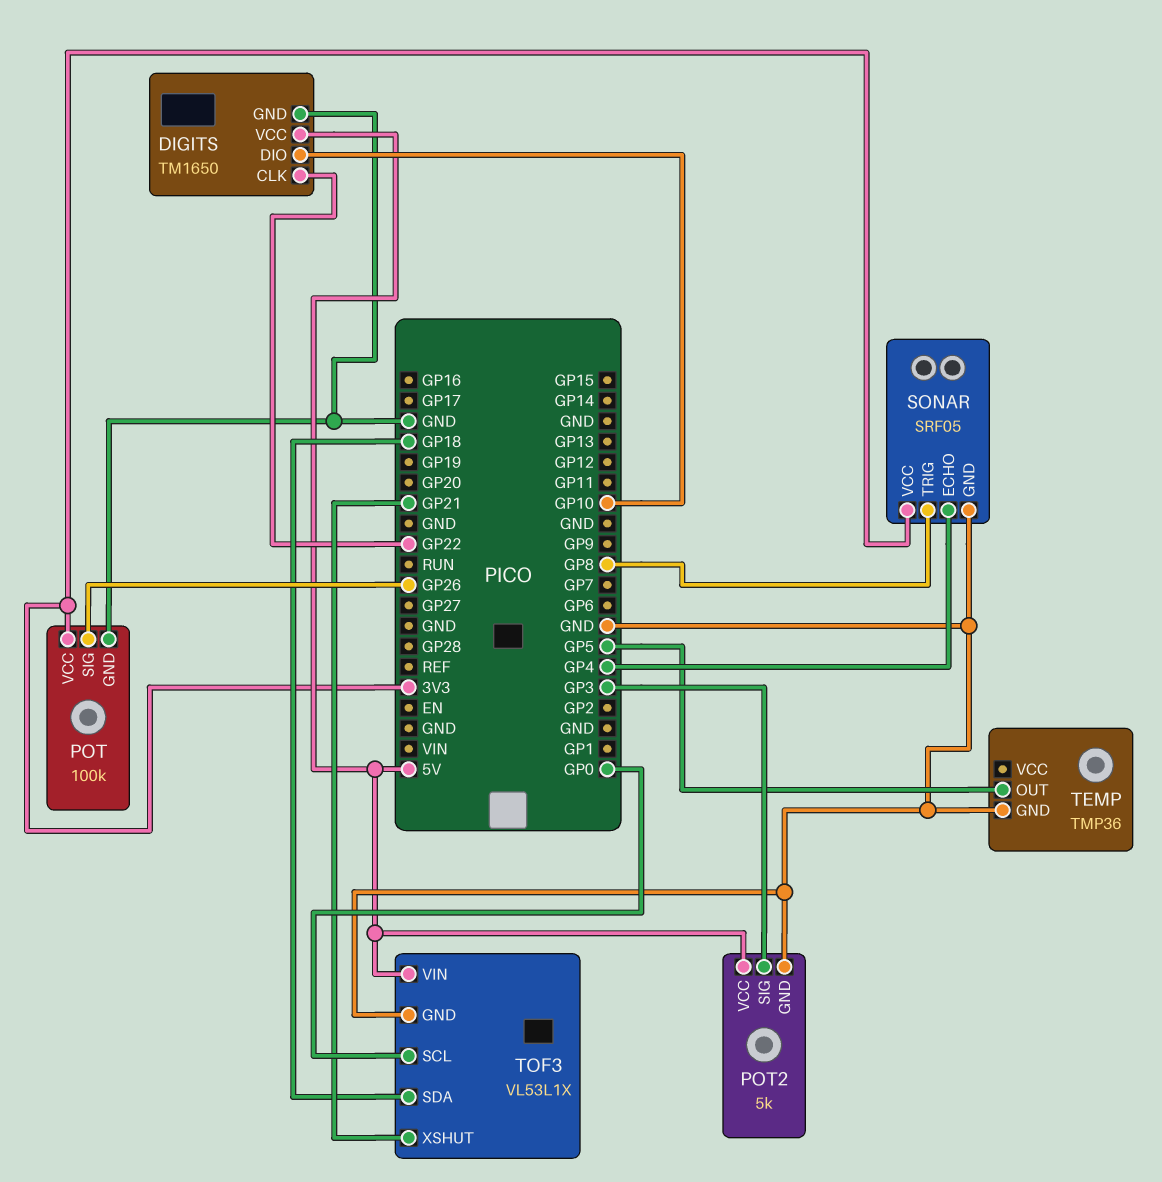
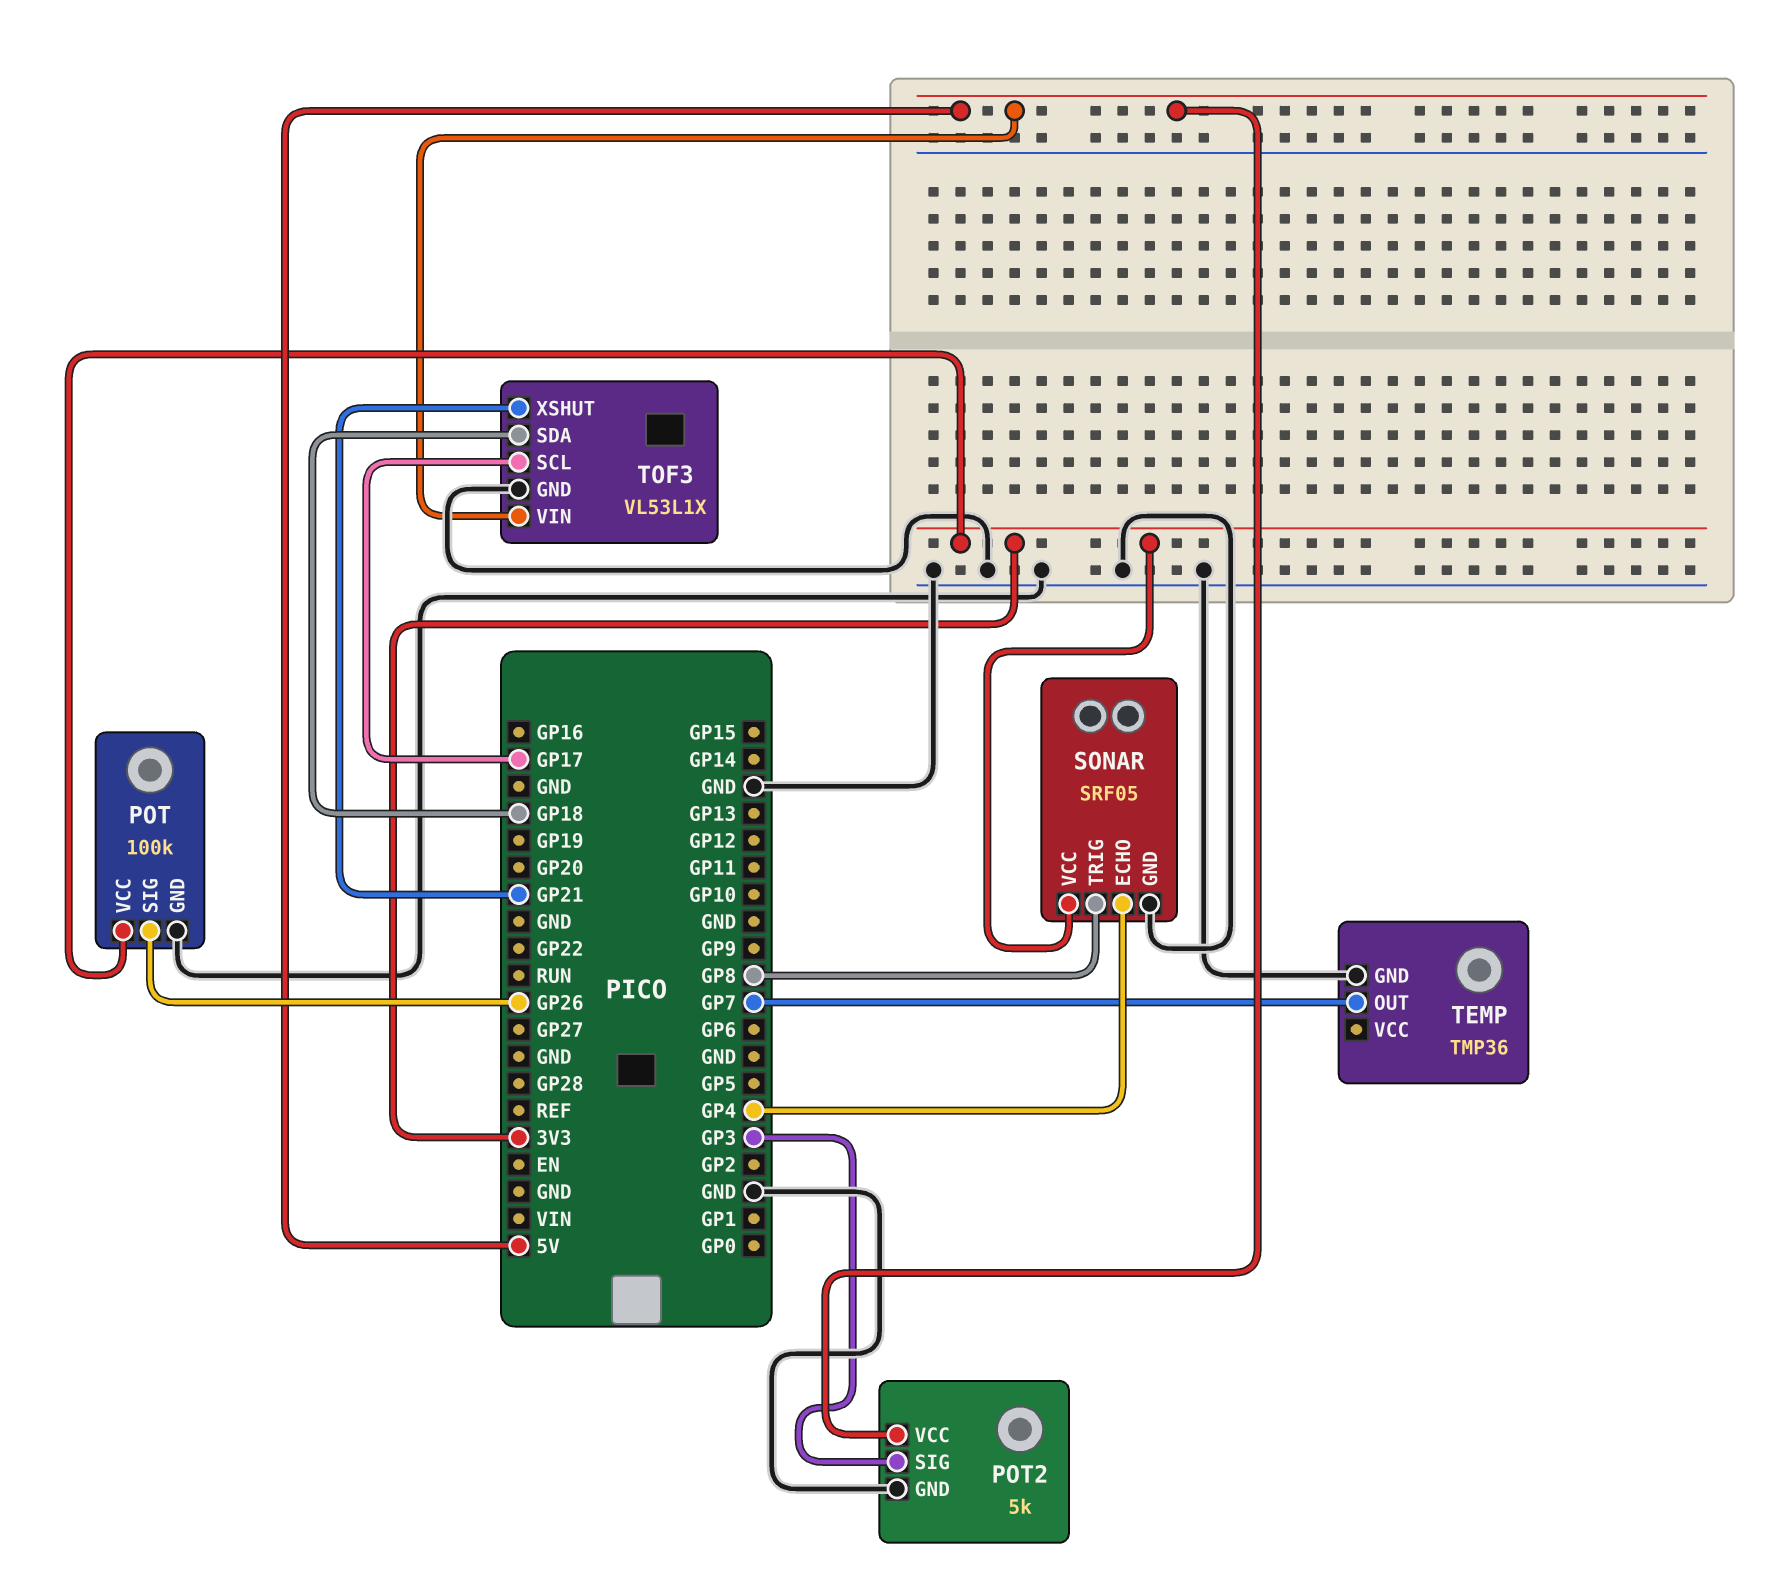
DIGITS: TM1650 -> none
DIGITS pin CLK: GP22 -> none
DIGITS pin DIO: GP10 -> none
DIGITS pin GND: GND -> none
DIGITS pin VCC: 5V -> none
TEMP pin OUT: GP5 -> GP7
TOF3 pin SCL: GP0 -> GP17

